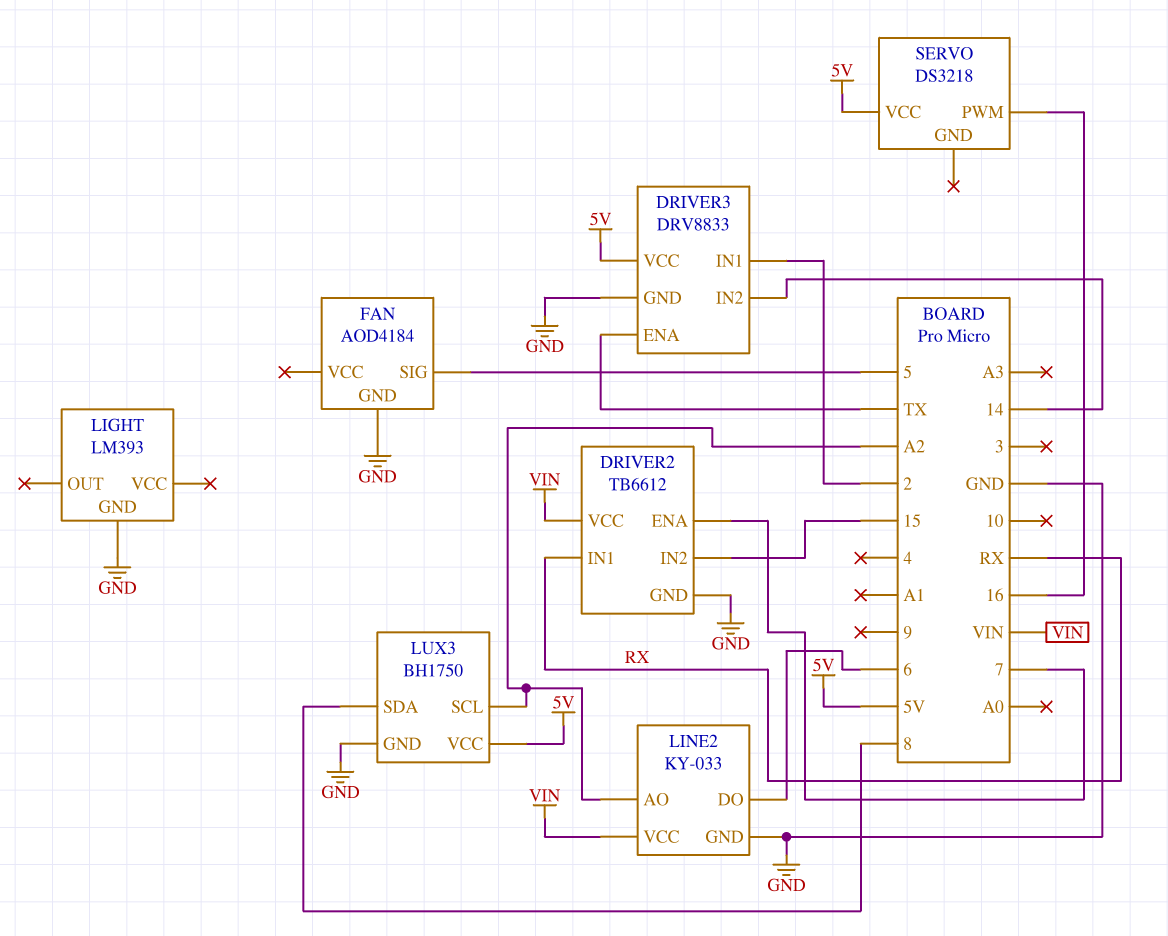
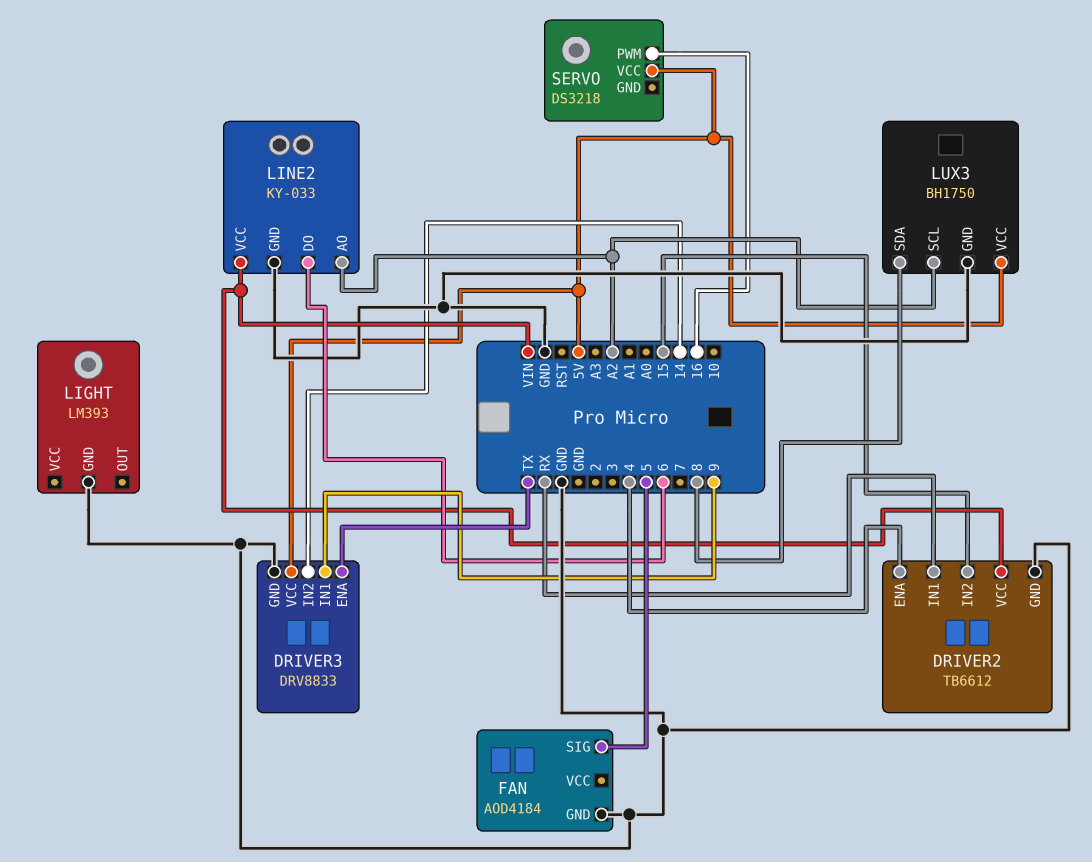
DRIVER2 pin ENA: 7 -> 4
DRIVER3 pin IN1: 2 -> 9

